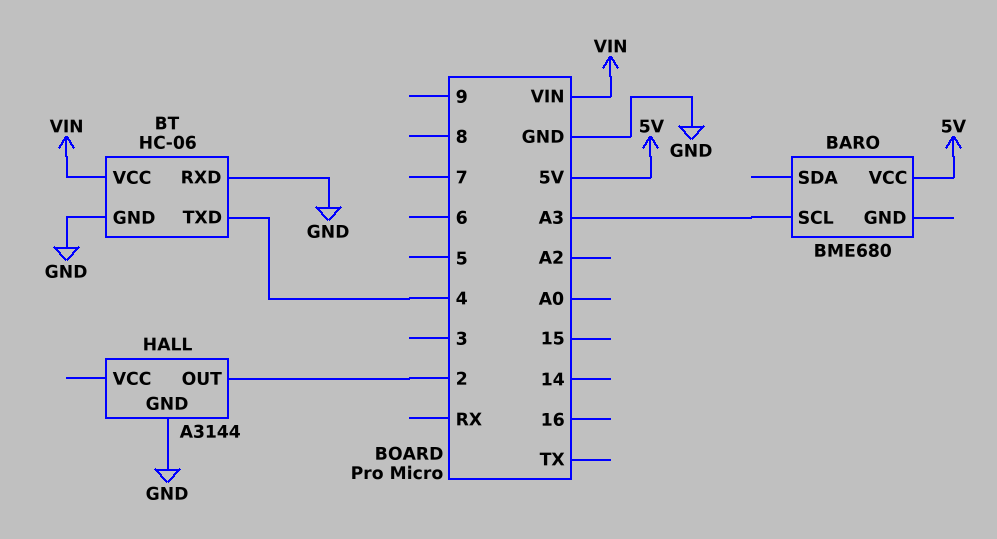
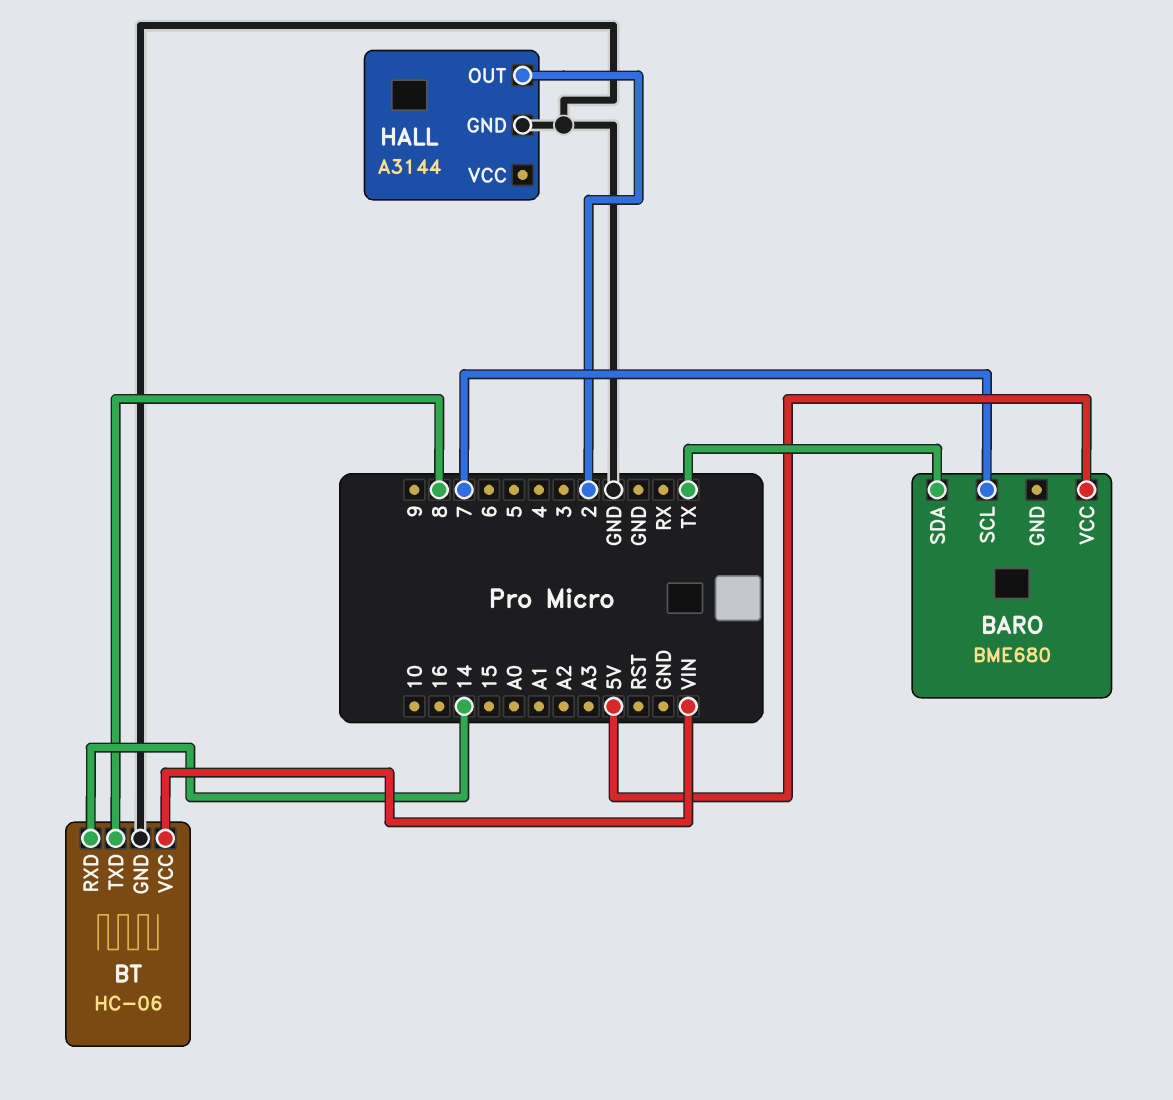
BARO pin SCL: A3 -> 7
BARO pin SDA: none -> TX
BT pin RXD: GND -> 14
BT pin TXD: 4 -> 8

